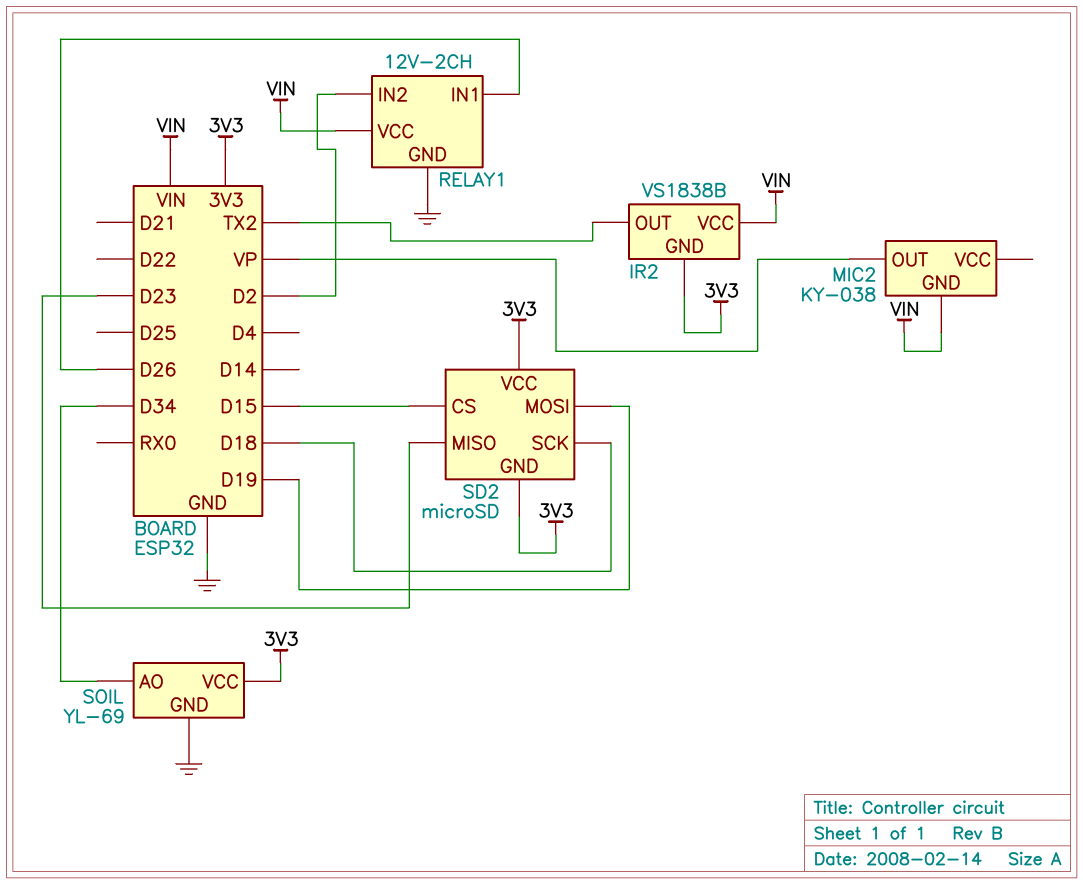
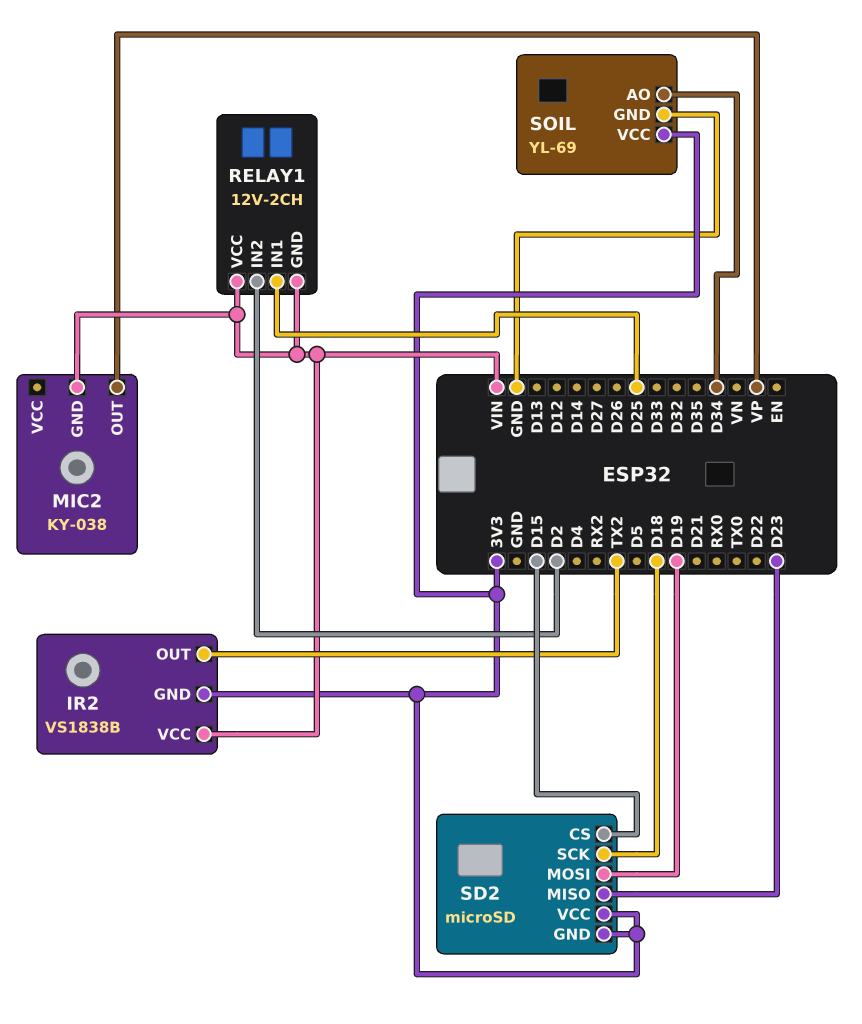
RELAY1 pin GND: GND -> VIN
RELAY1 pin IN1: D26 -> D25

